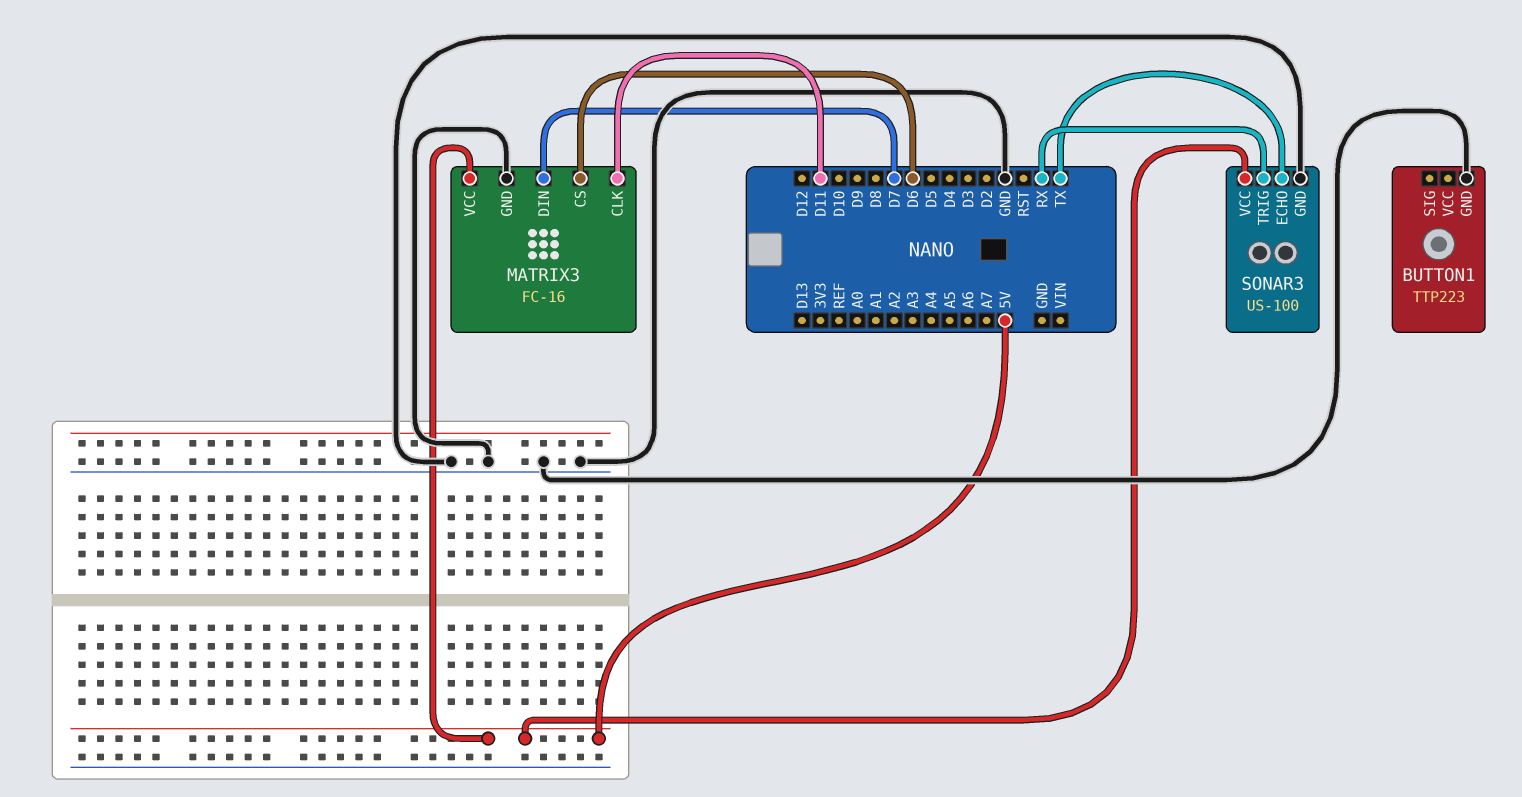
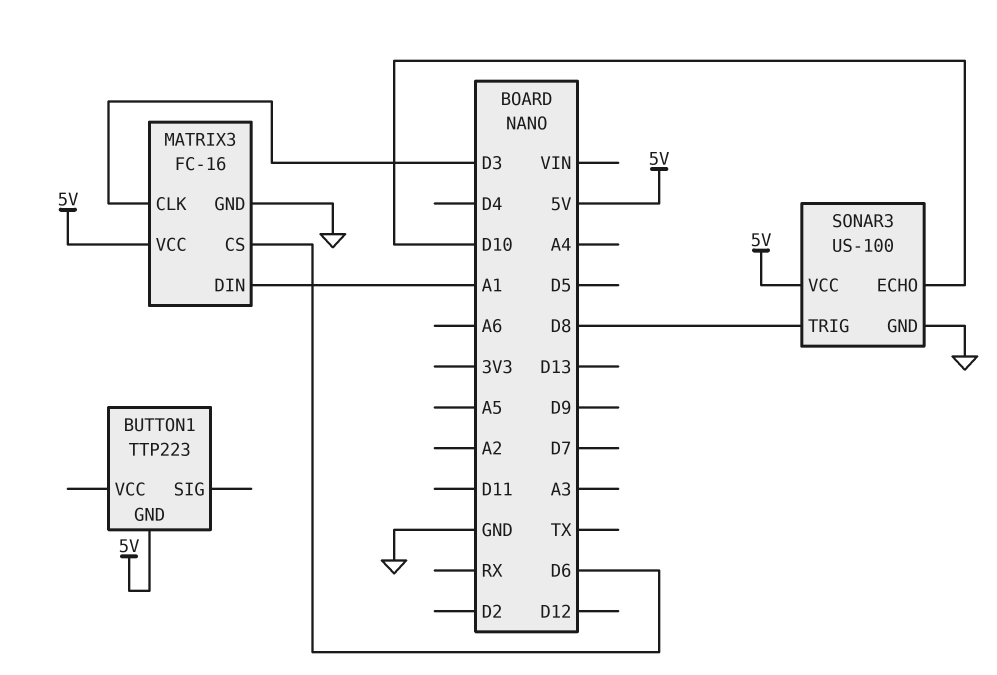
BUTTON1 pin GND: GND -> 5V
MATRIX3 pin CLK: D11 -> D3
MATRIX3 pin DIN: D7 -> A1
SONAR3 pin ECHO: TX -> D10
SONAR3 pin TRIG: RX -> D8

